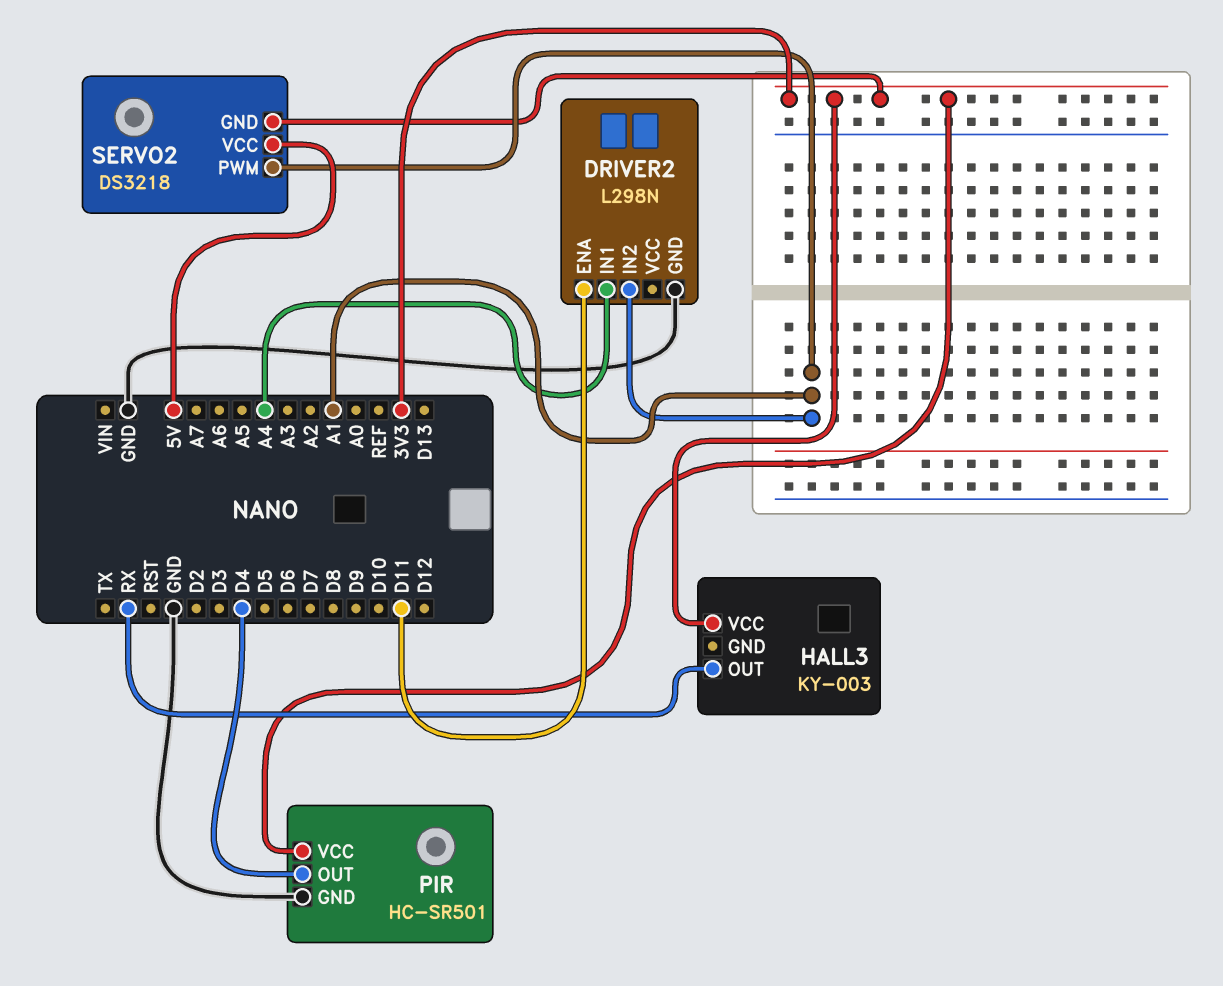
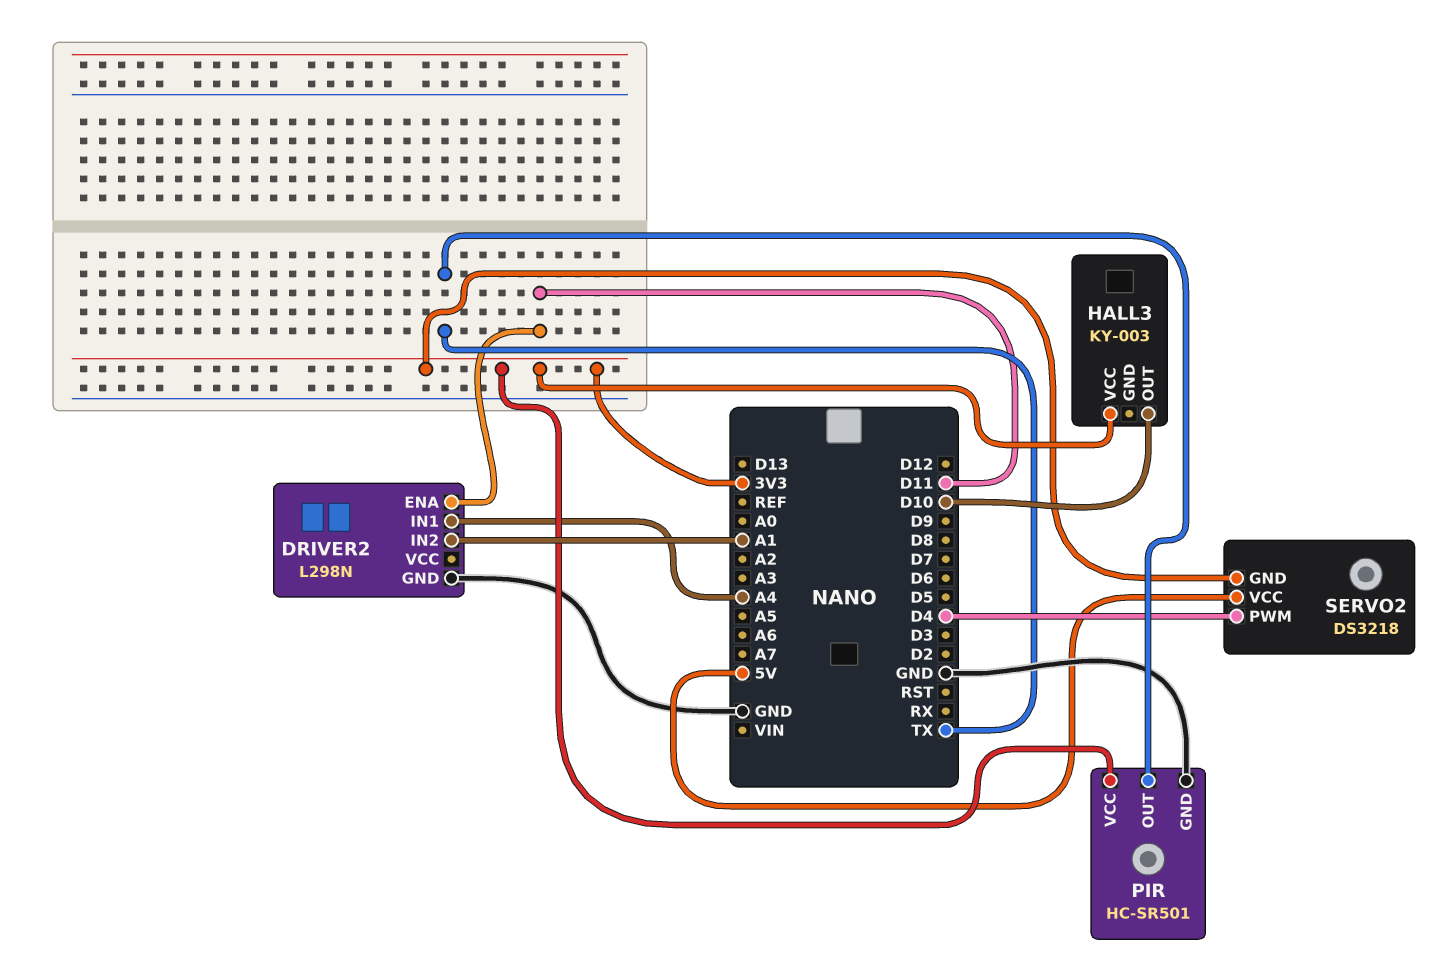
HALL3 pin OUT: RX -> D10
PIR pin OUT: D4 -> TX
SERVO2 pin PWM: A1 -> D4

